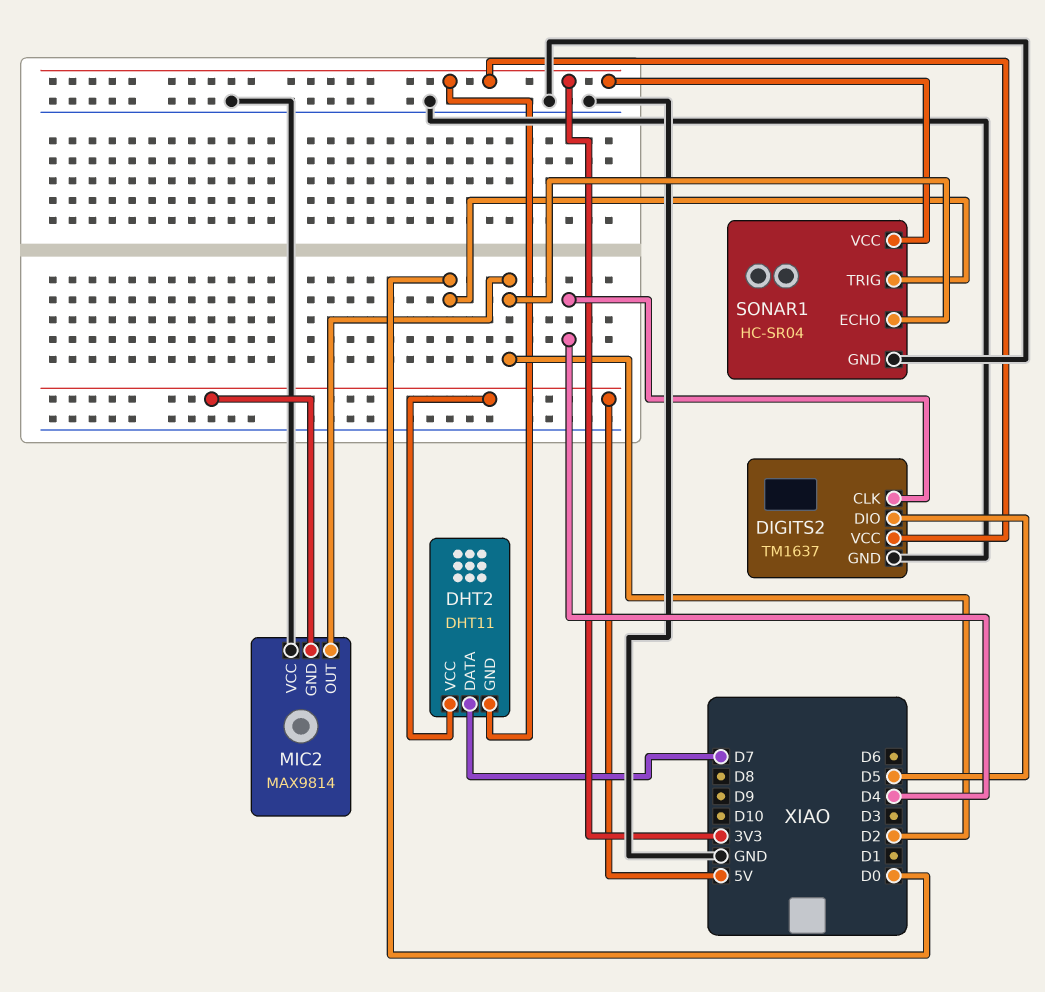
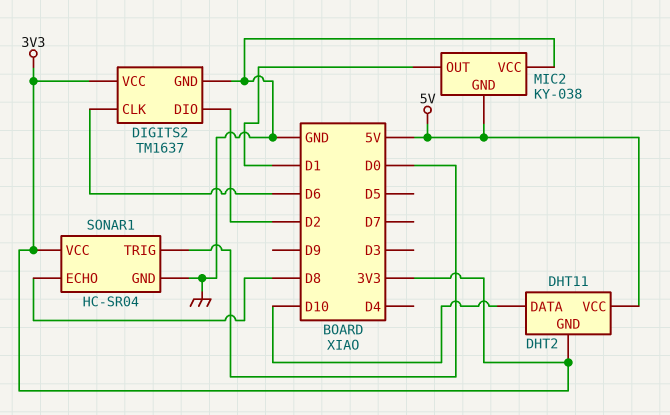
DHT2 pin DATA: D7 -> D10
DIGITS2 pin CLK: D4 -> D6
DIGITS2 pin DIO: D5 -> D2
MIC2: MAX9814 -> KY-038
MIC2 pin OUT: D2 -> D1
SONAR1 pin ECHO: D2 -> D8

